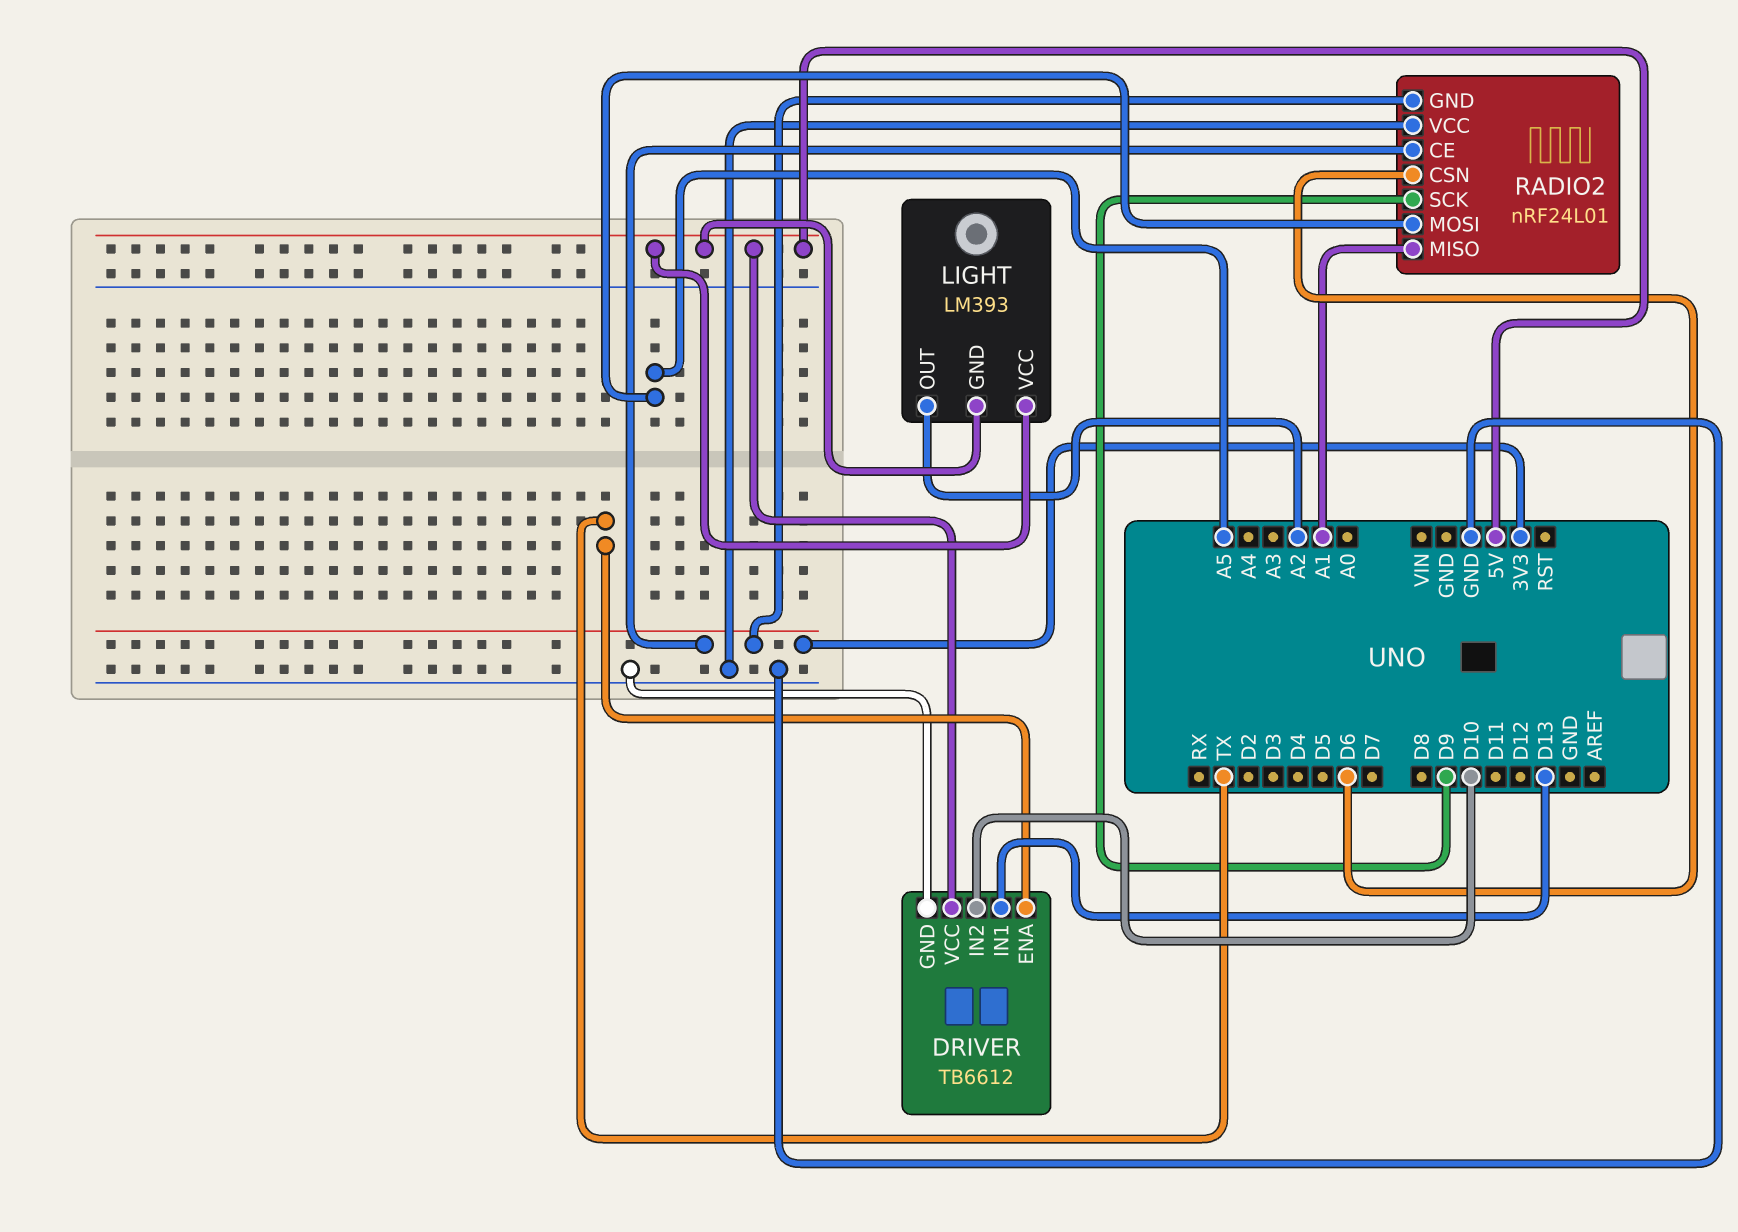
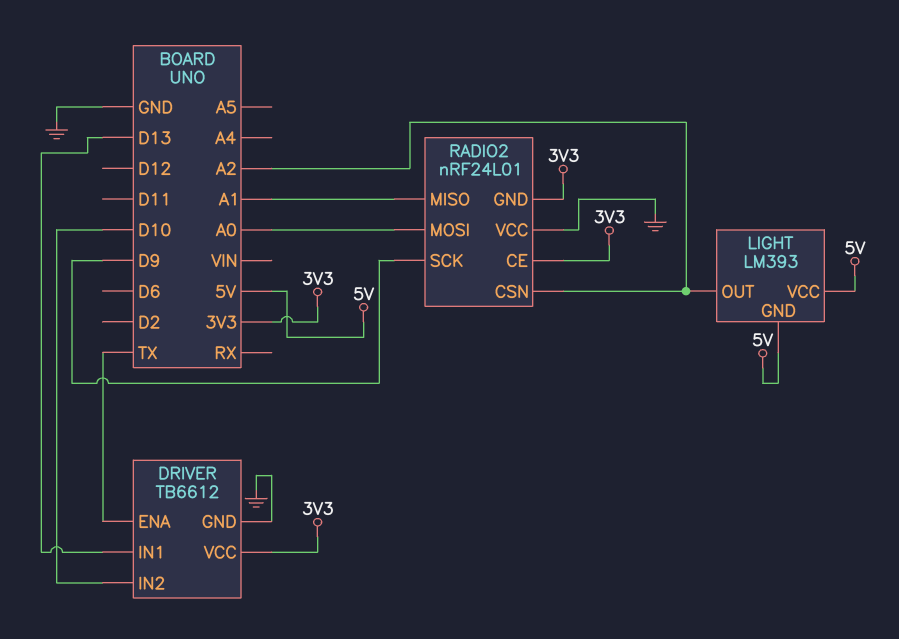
DRIVER pin VCC: 5V -> 3V3
RADIO2 pin CSN: D6 -> A2
RADIO2 pin MOSI: A5 -> A0

